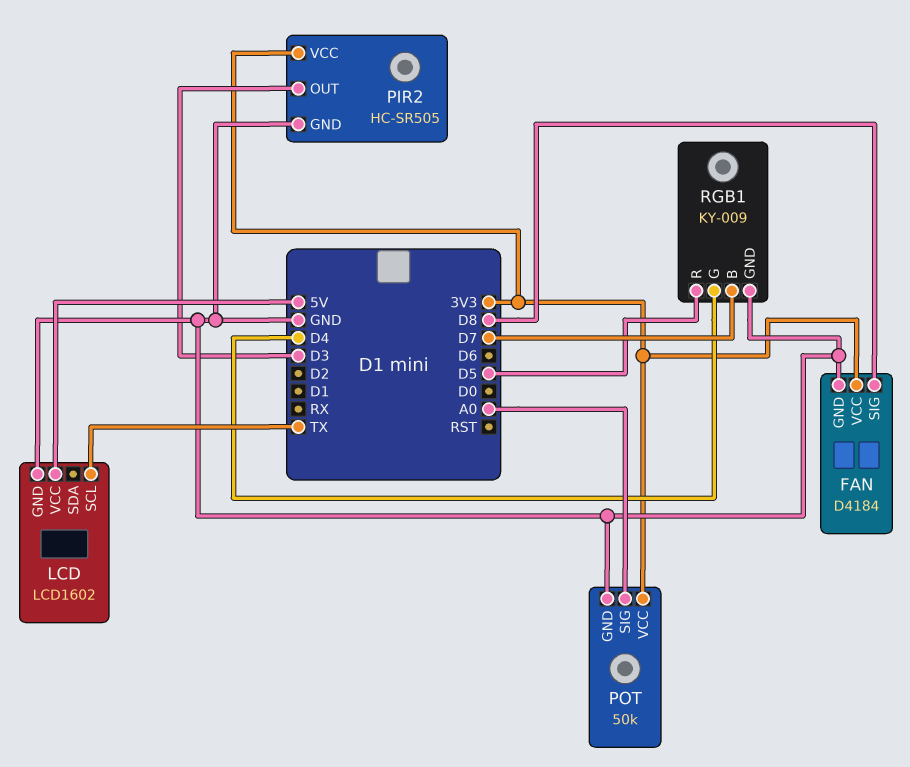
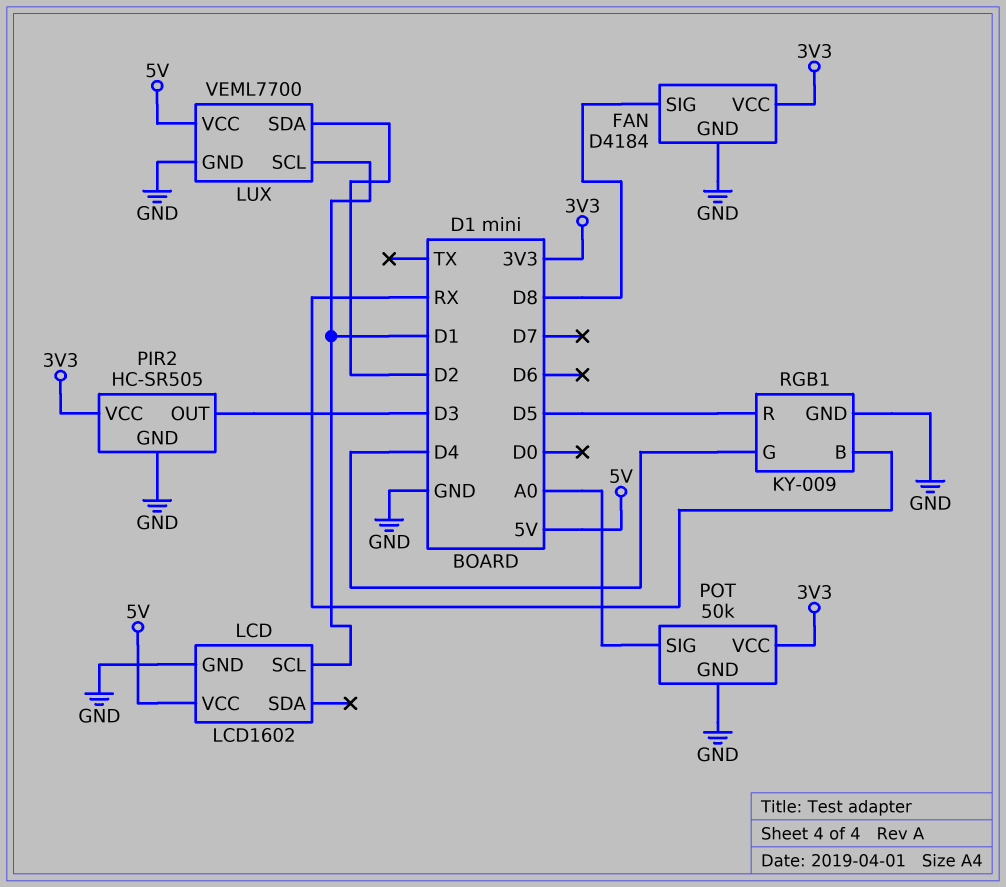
LCD pin SCL: TX -> D1
LUX: none -> VEML7700
LUX pin GND: none -> GND
LUX pin SCL: none -> D1
LUX pin SDA: none -> D2
LUX pin VCC: none -> 5V
RGB1 pin B: D7 -> RX

